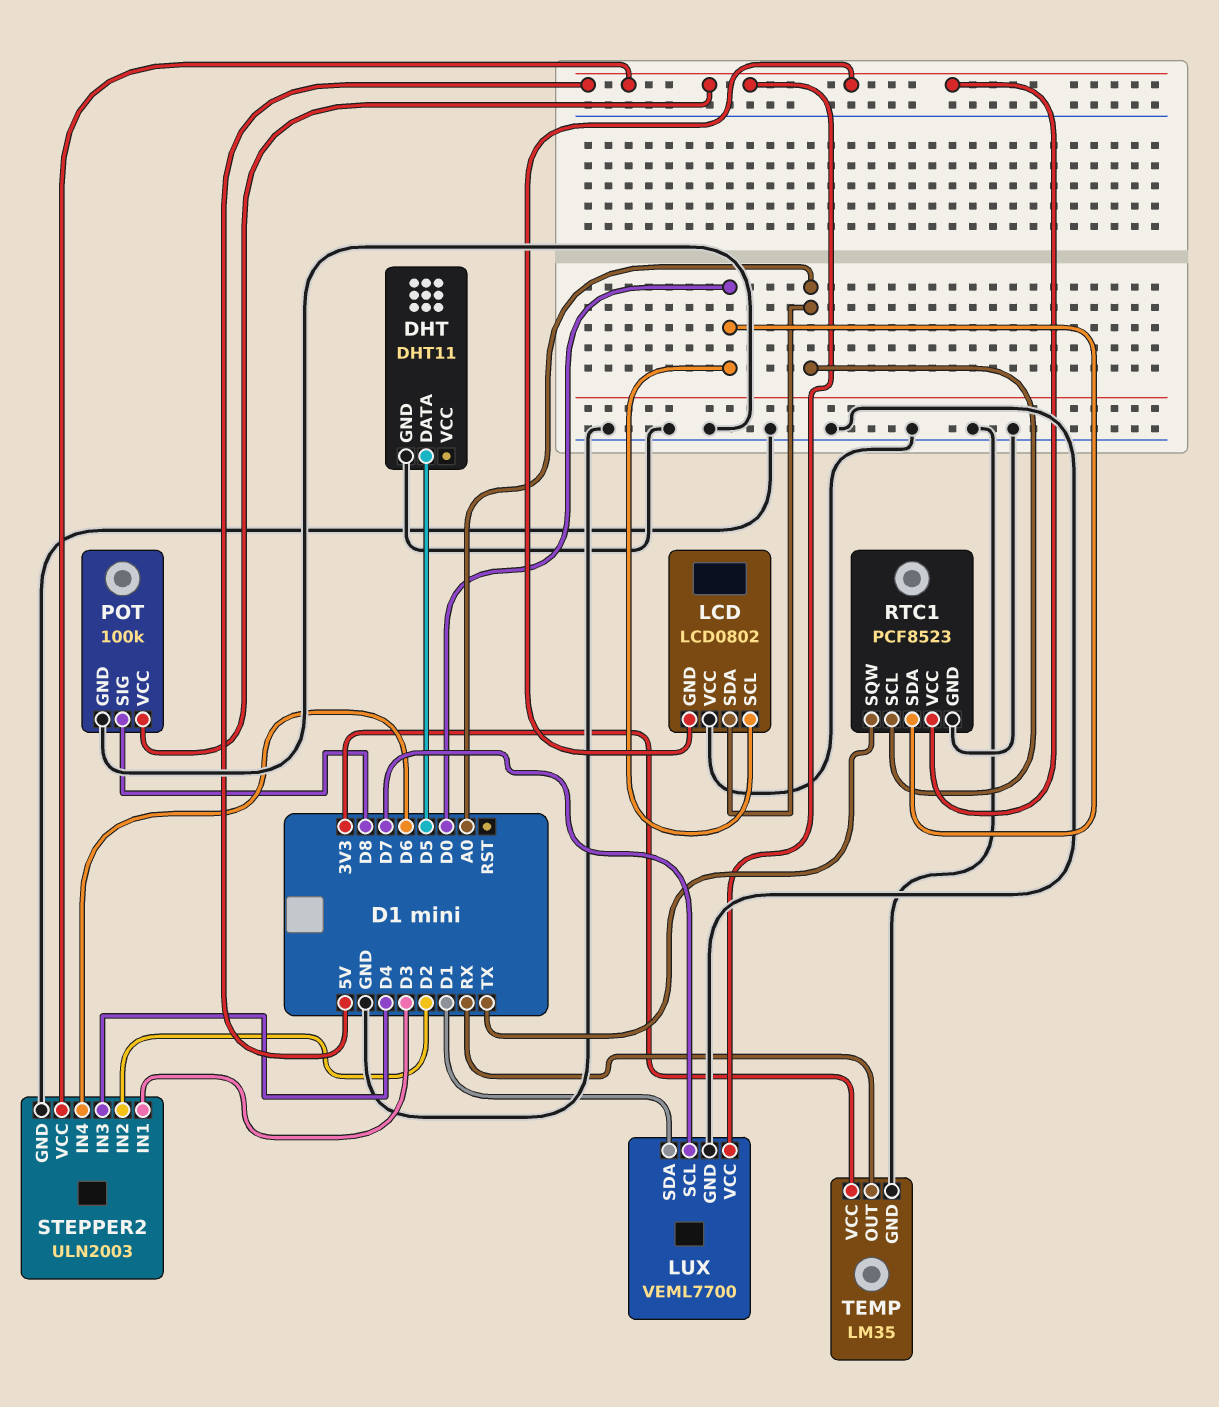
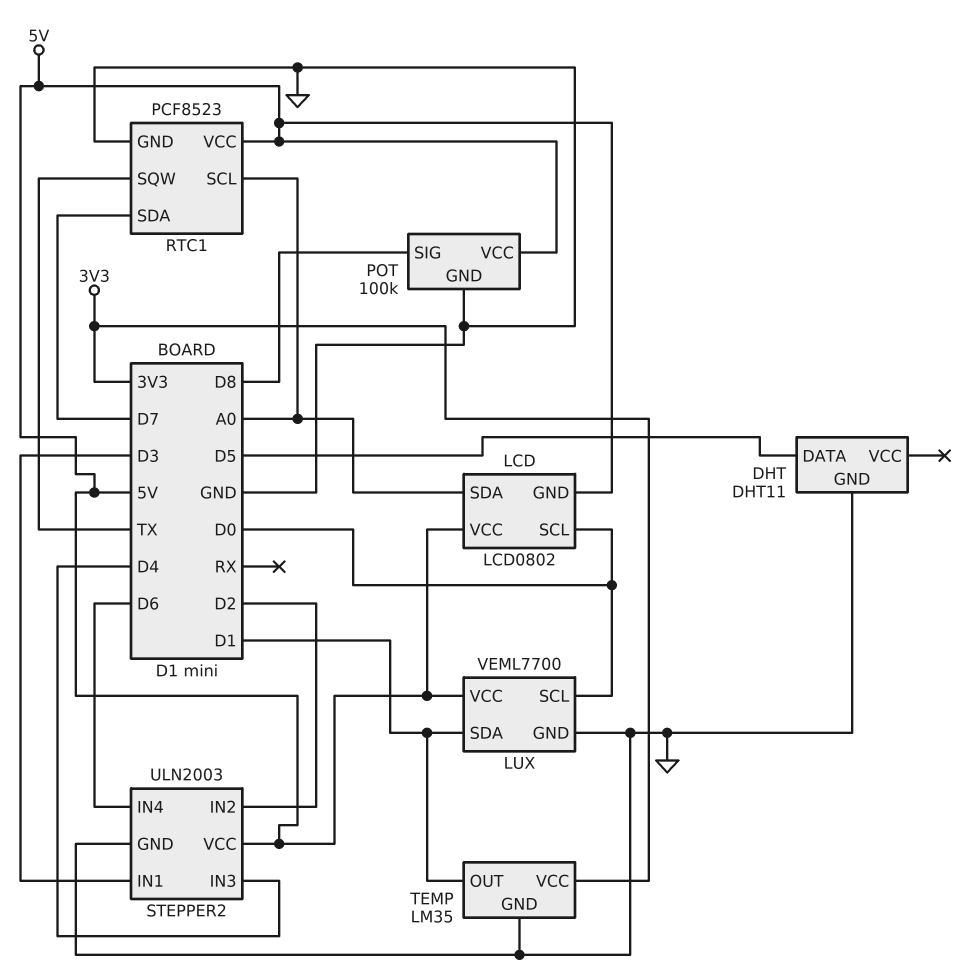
LCD pin VCC: GND -> 5V
LUX pin SCL: D7 -> D0
RTC1 pin SDA: D0 -> D7
TEMP pin OUT: RX -> D1

